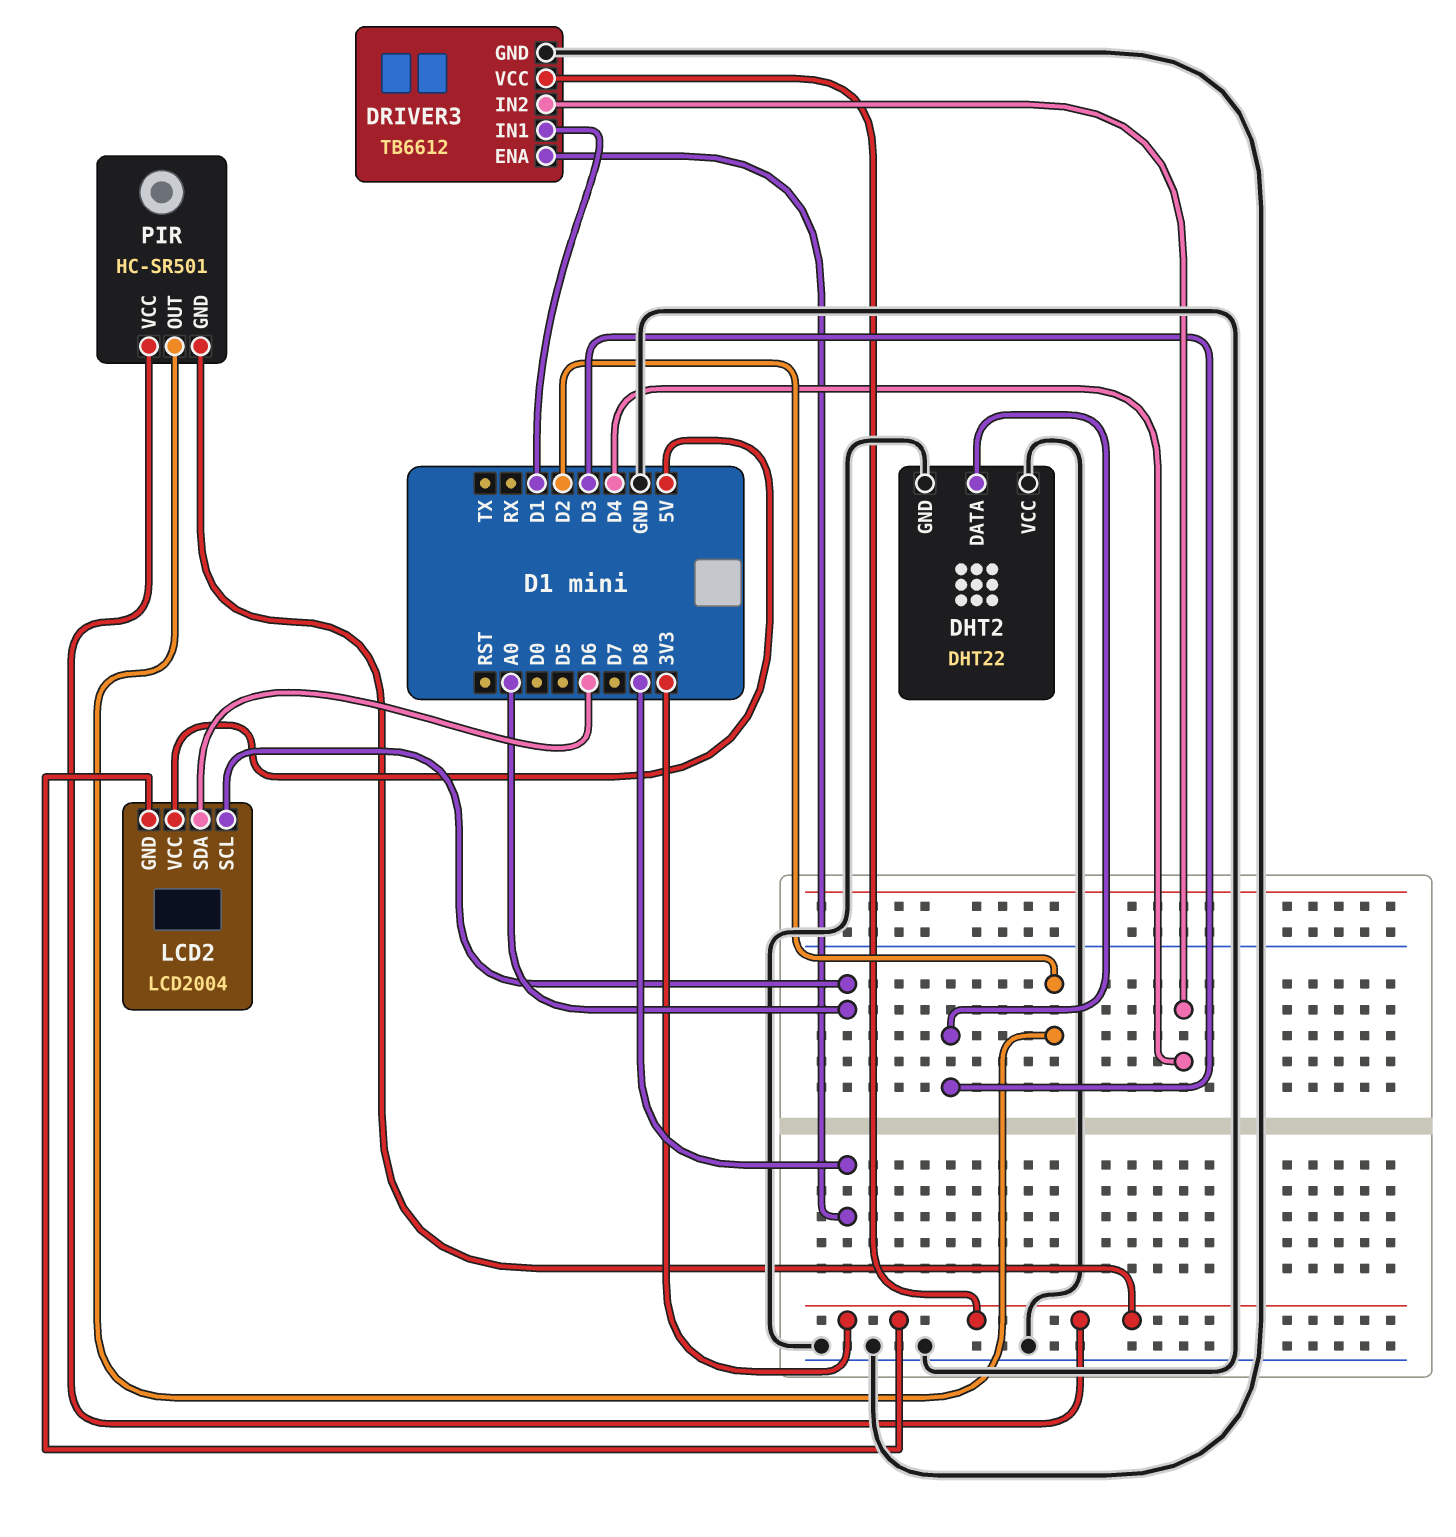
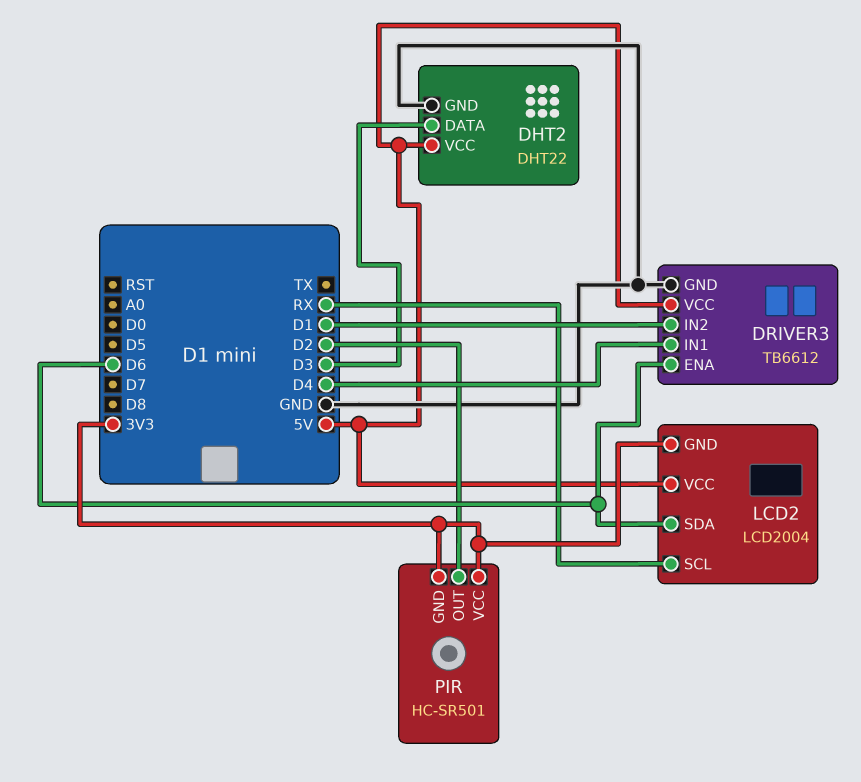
DHT2 pin VCC: GND -> 5V
DRIVER3 pin ENA: D8 -> D6
DRIVER3 pin IN1: D1 -> D4
DRIVER3 pin IN2: D4 -> D1
DRIVER3 pin VCC: 3V3 -> 5V
LCD2 pin SCL: A0 -> RX

